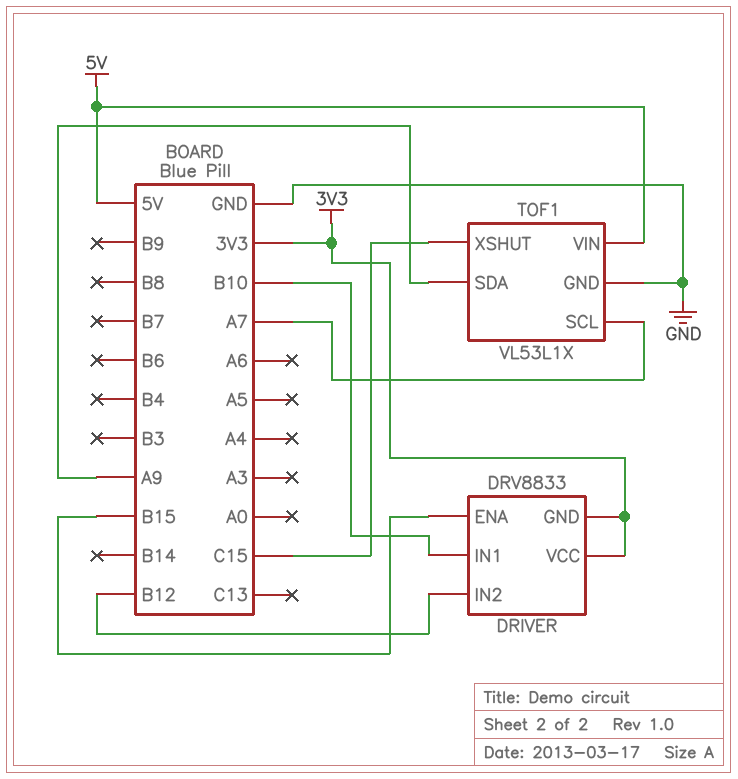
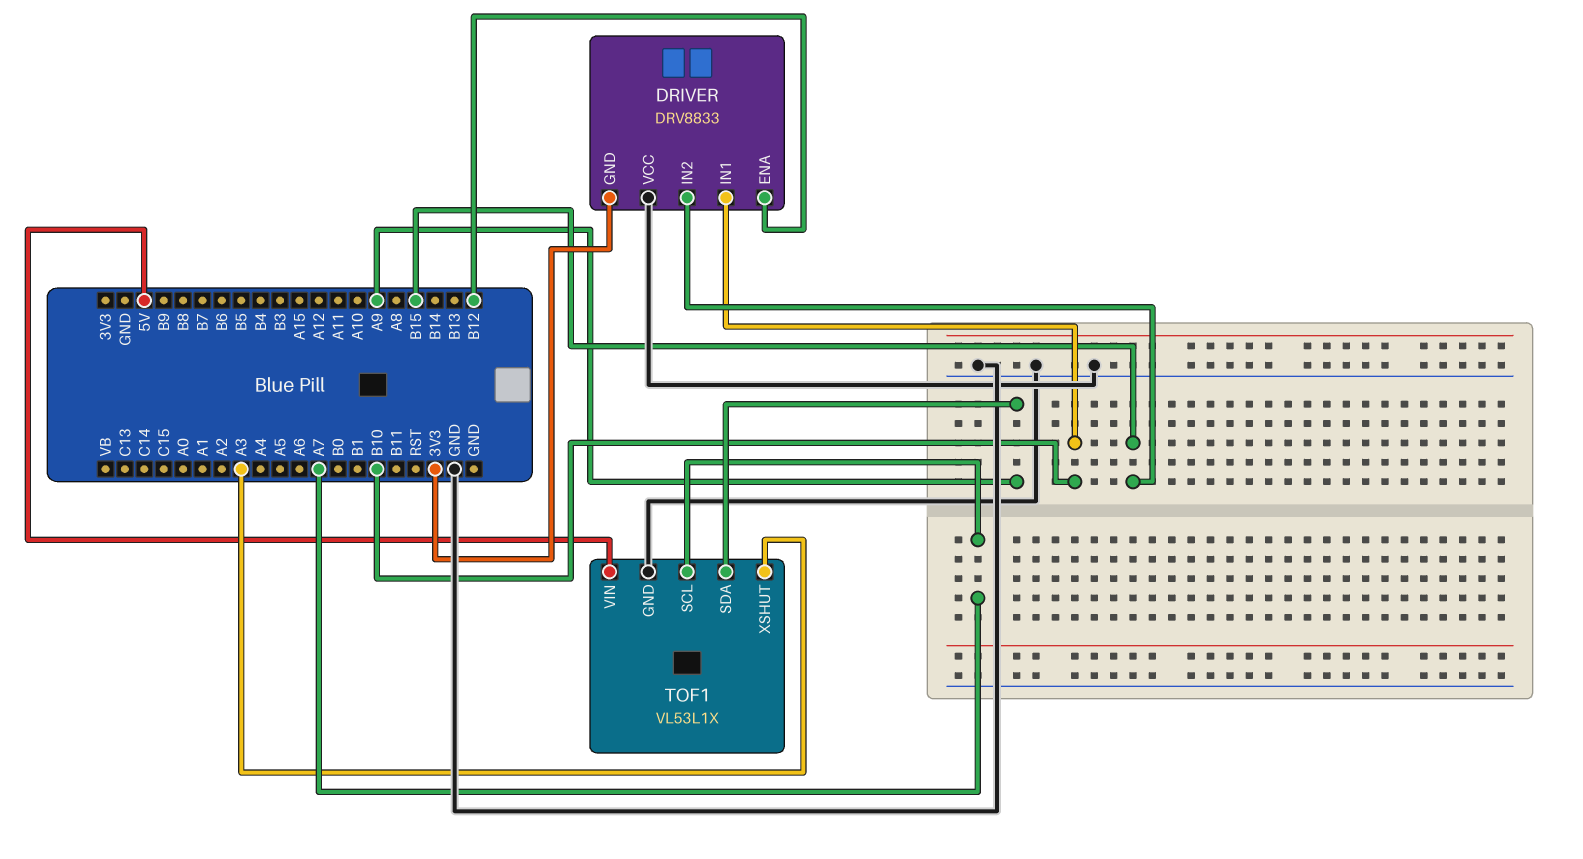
DRIVER pin ENA: B15 -> B12
DRIVER pin IN2: B12 -> B15
DRIVER pin VCC: 3V3 -> GND
TOF1 pin XSHUT: C15 -> A3

